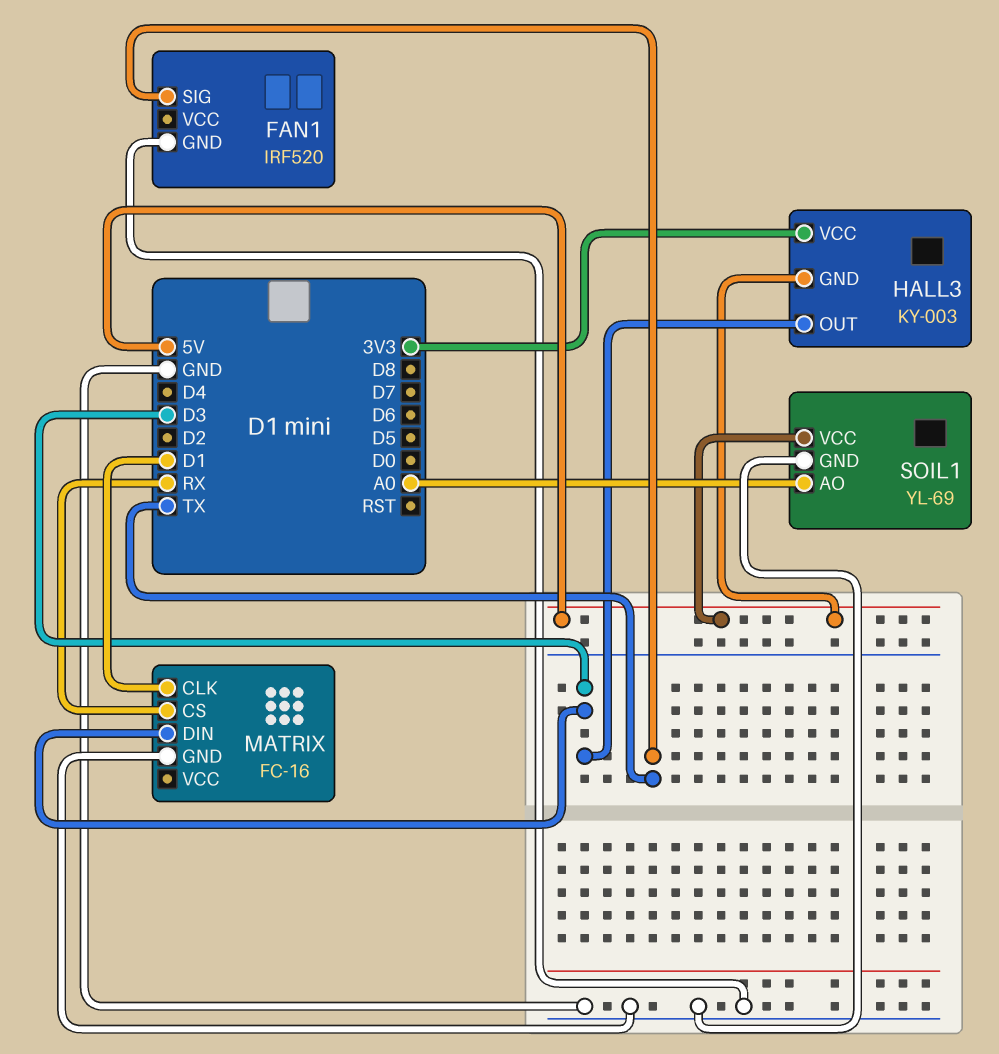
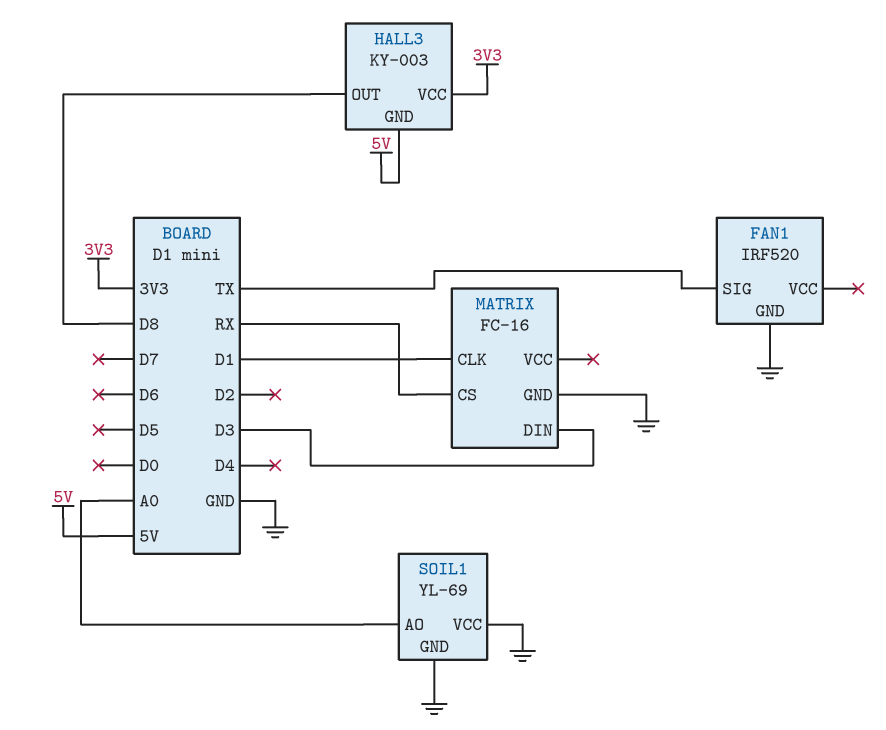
HALL3 pin OUT: D3 -> D8
SOIL1 pin VCC: 5V -> GND

